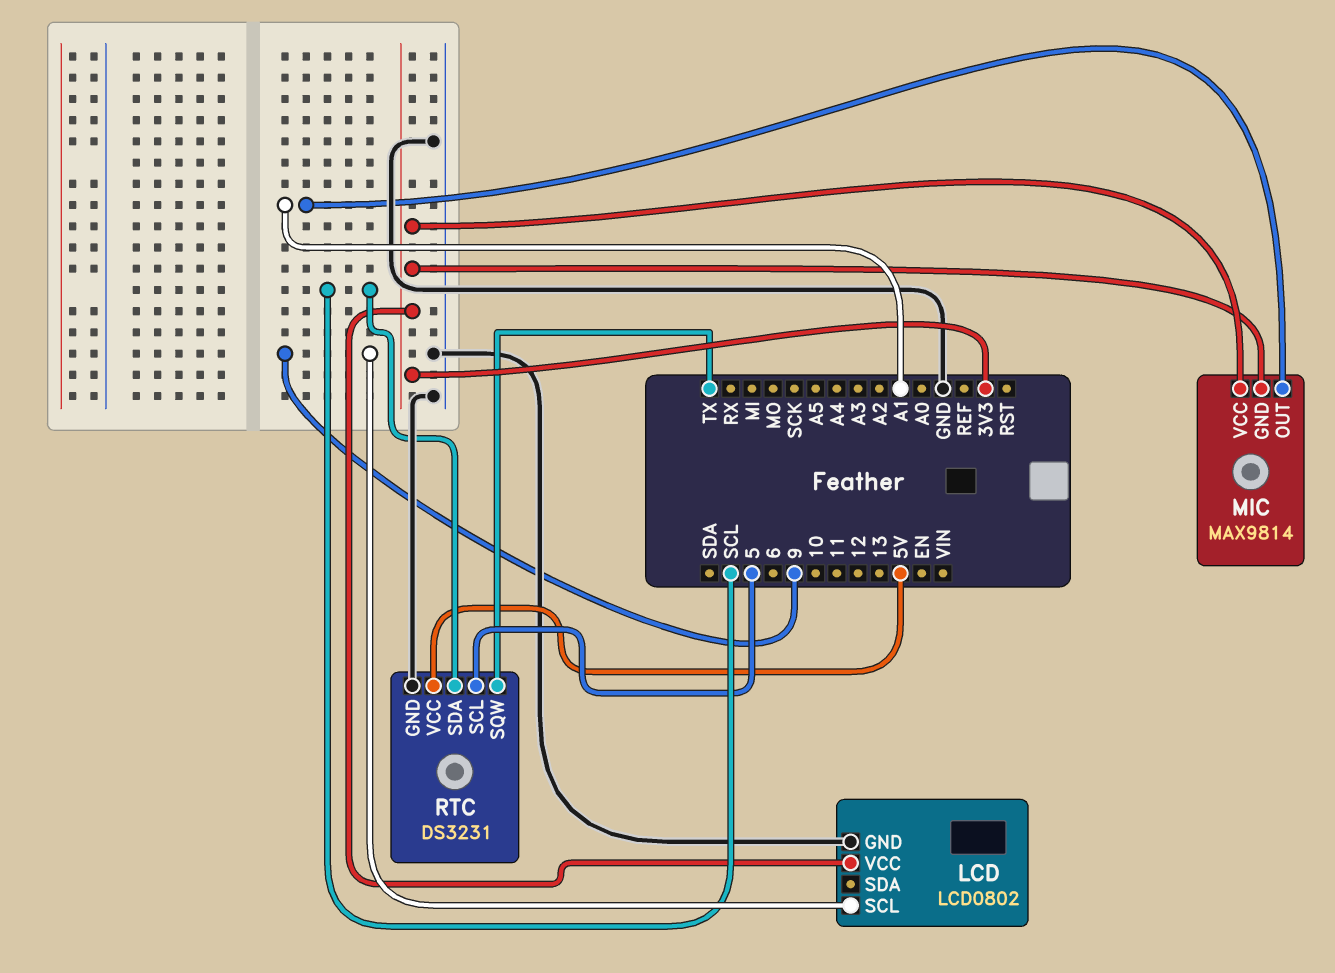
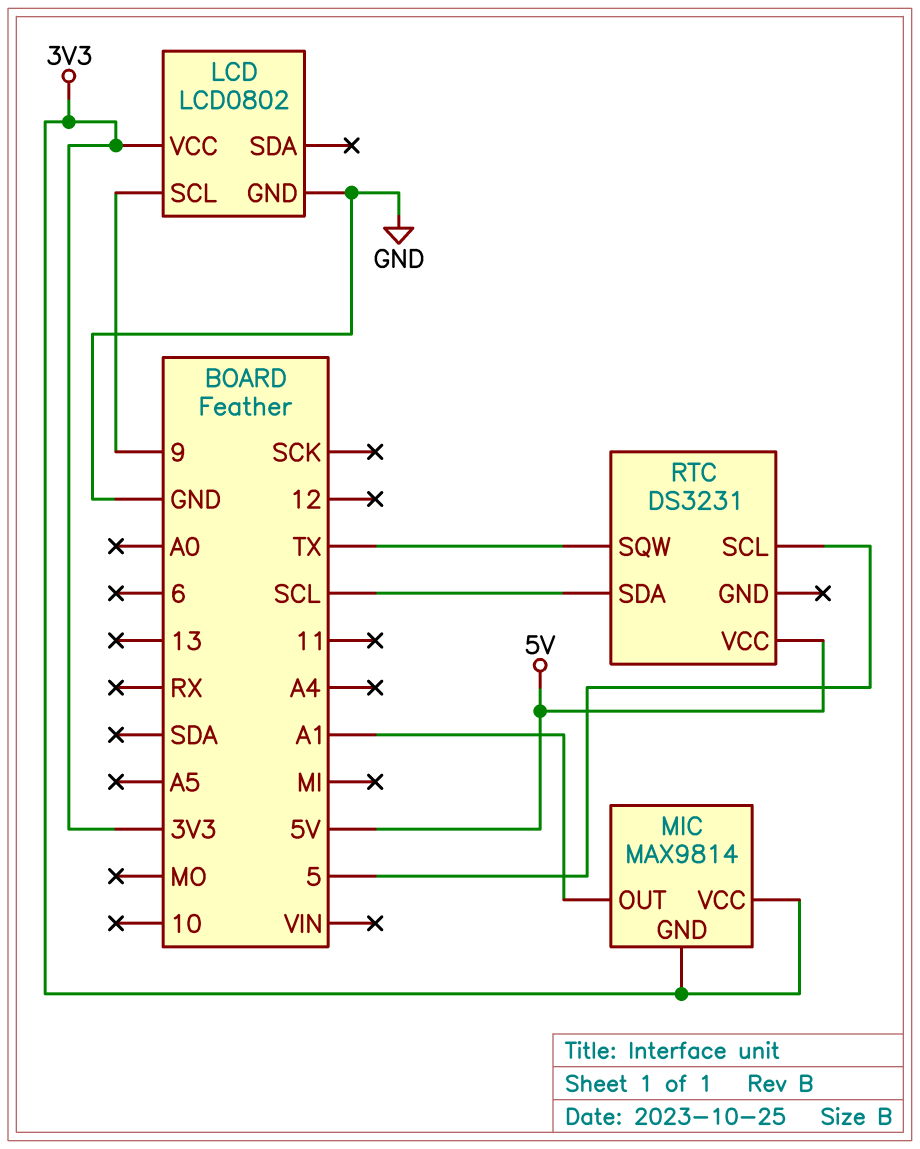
RTC pin GND: GND -> none

